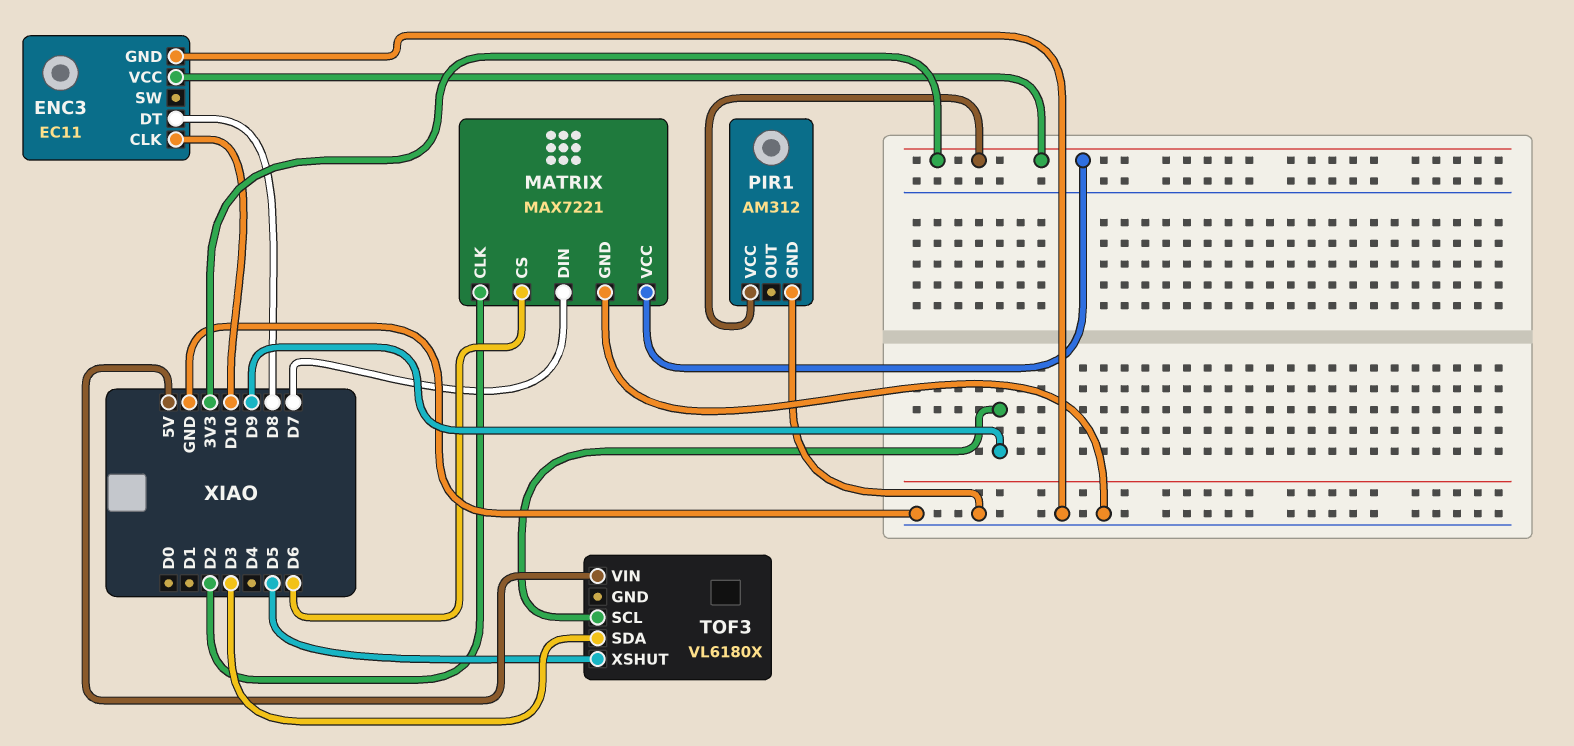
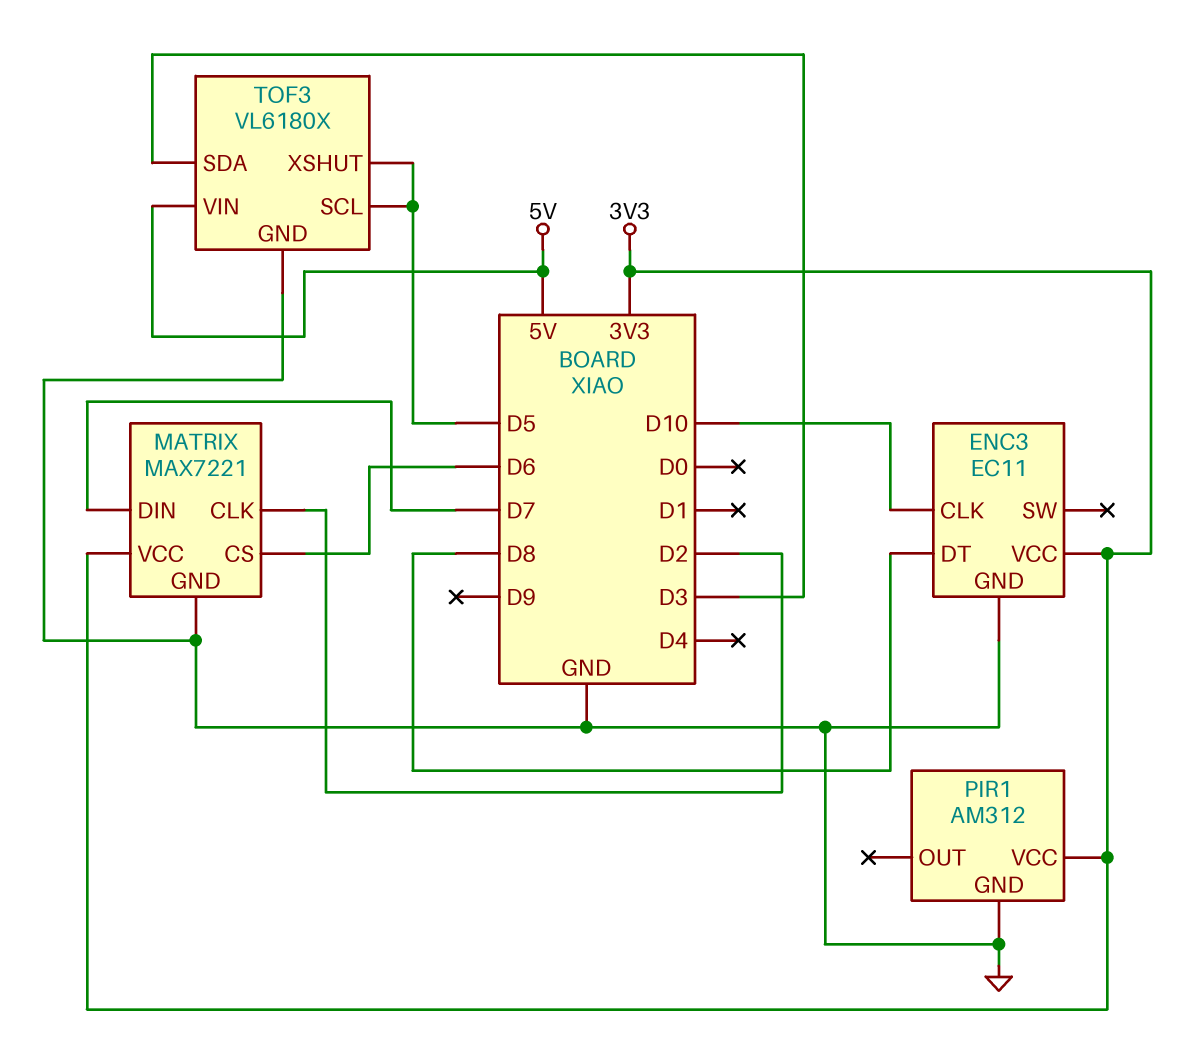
TOF3 pin GND: none -> GND
TOF3 pin SCL: D9 -> D5

